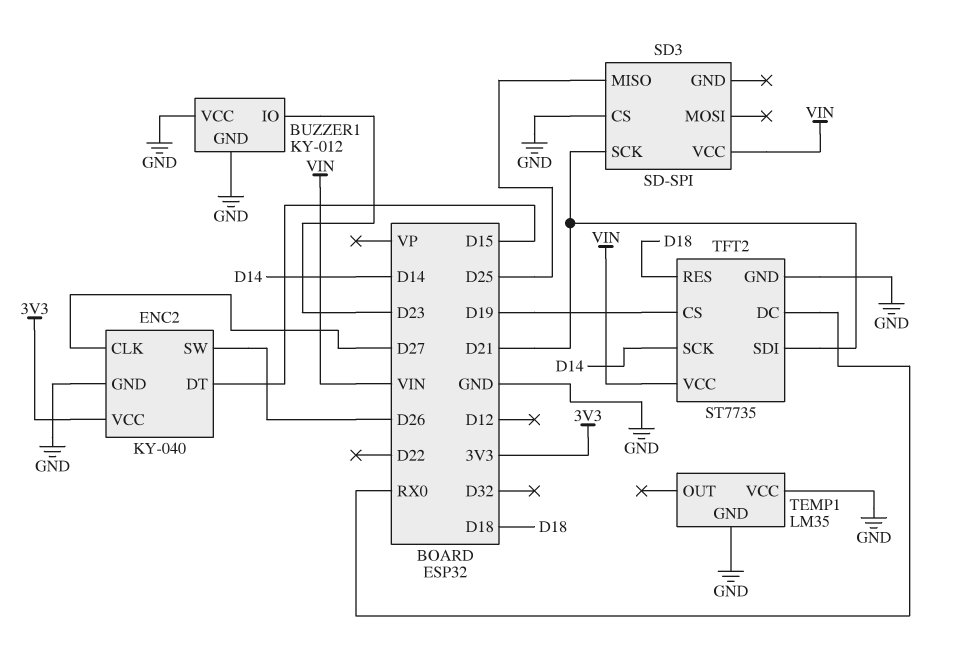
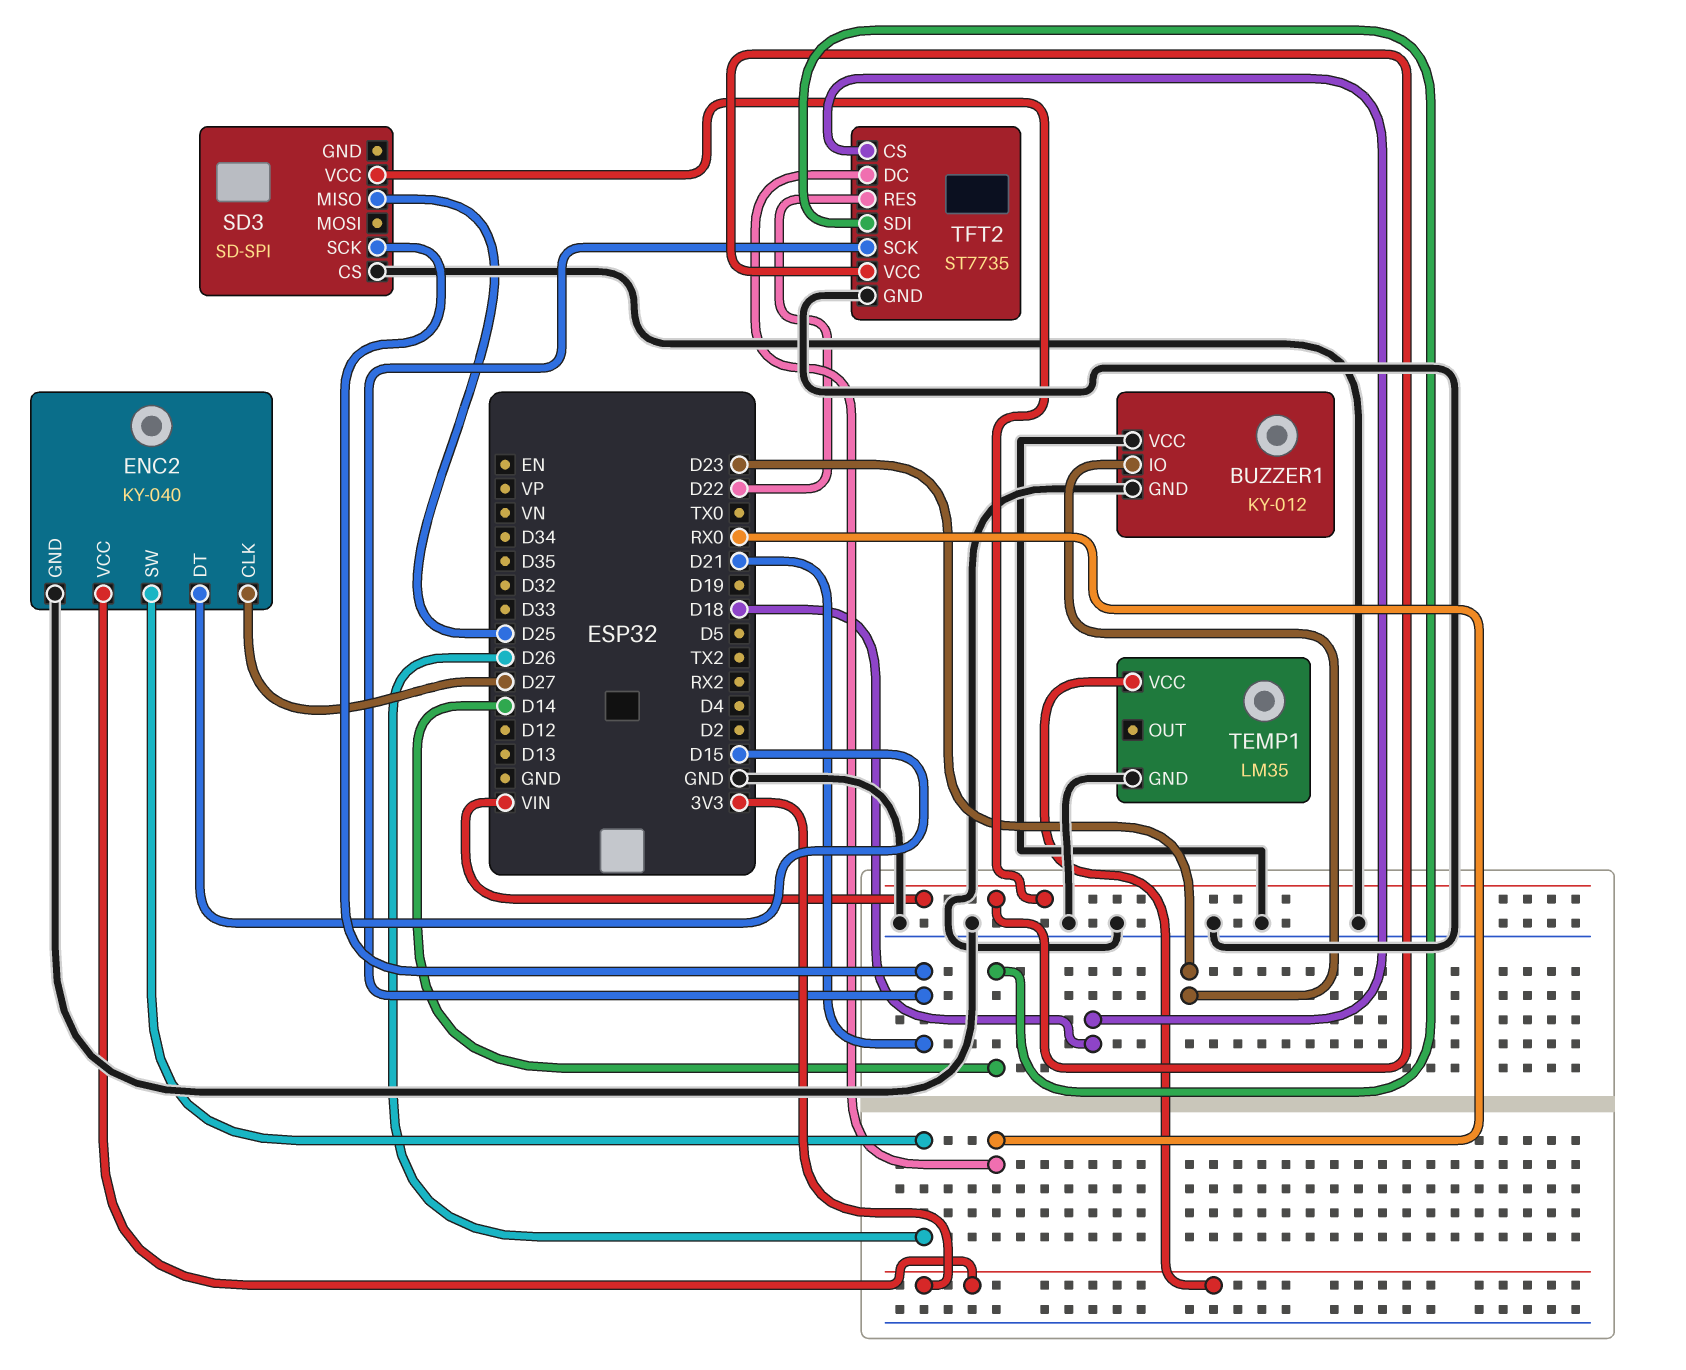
TEMP1 pin VCC: GND -> 3V3
TFT2 pin CS: D19 -> D18
TFT2 pin RES: D18 -> D22
TFT2 pin SCK: D14 -> D21
TFT2 pin SDI: D21 -> D14

